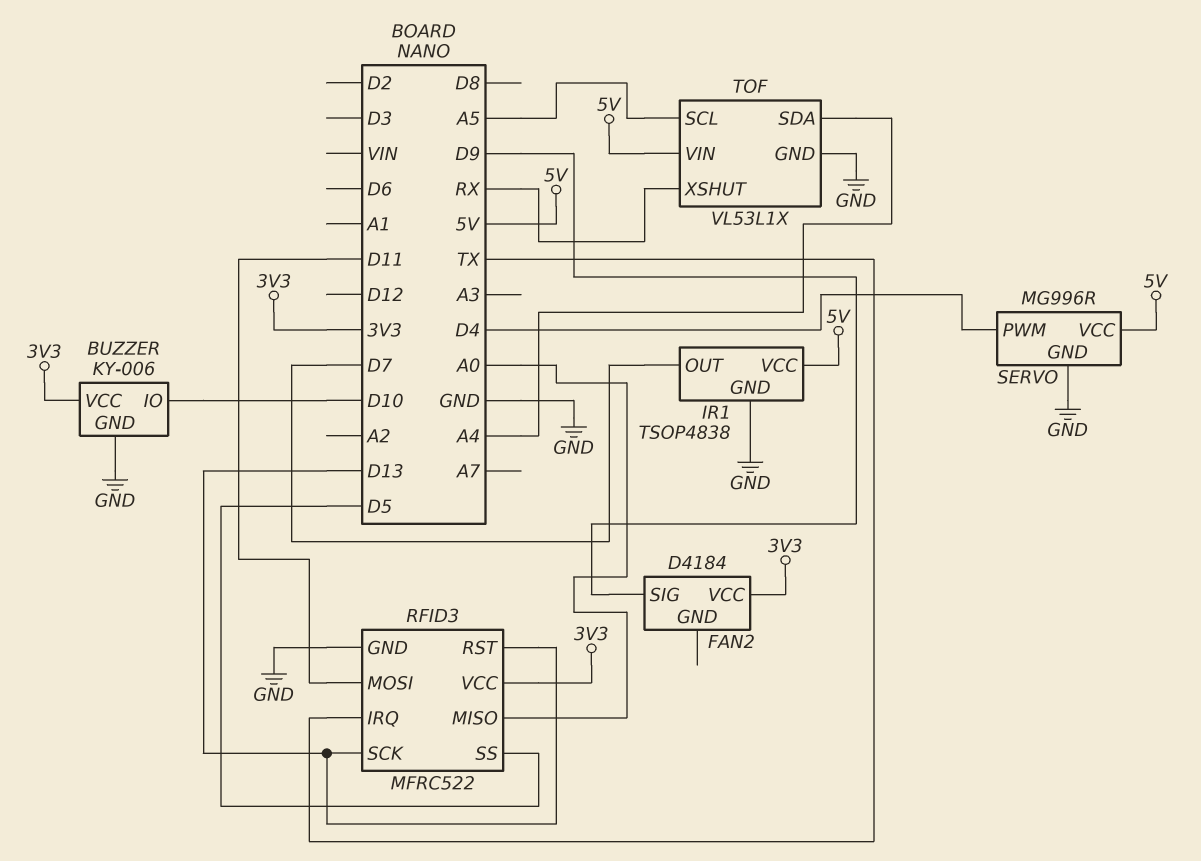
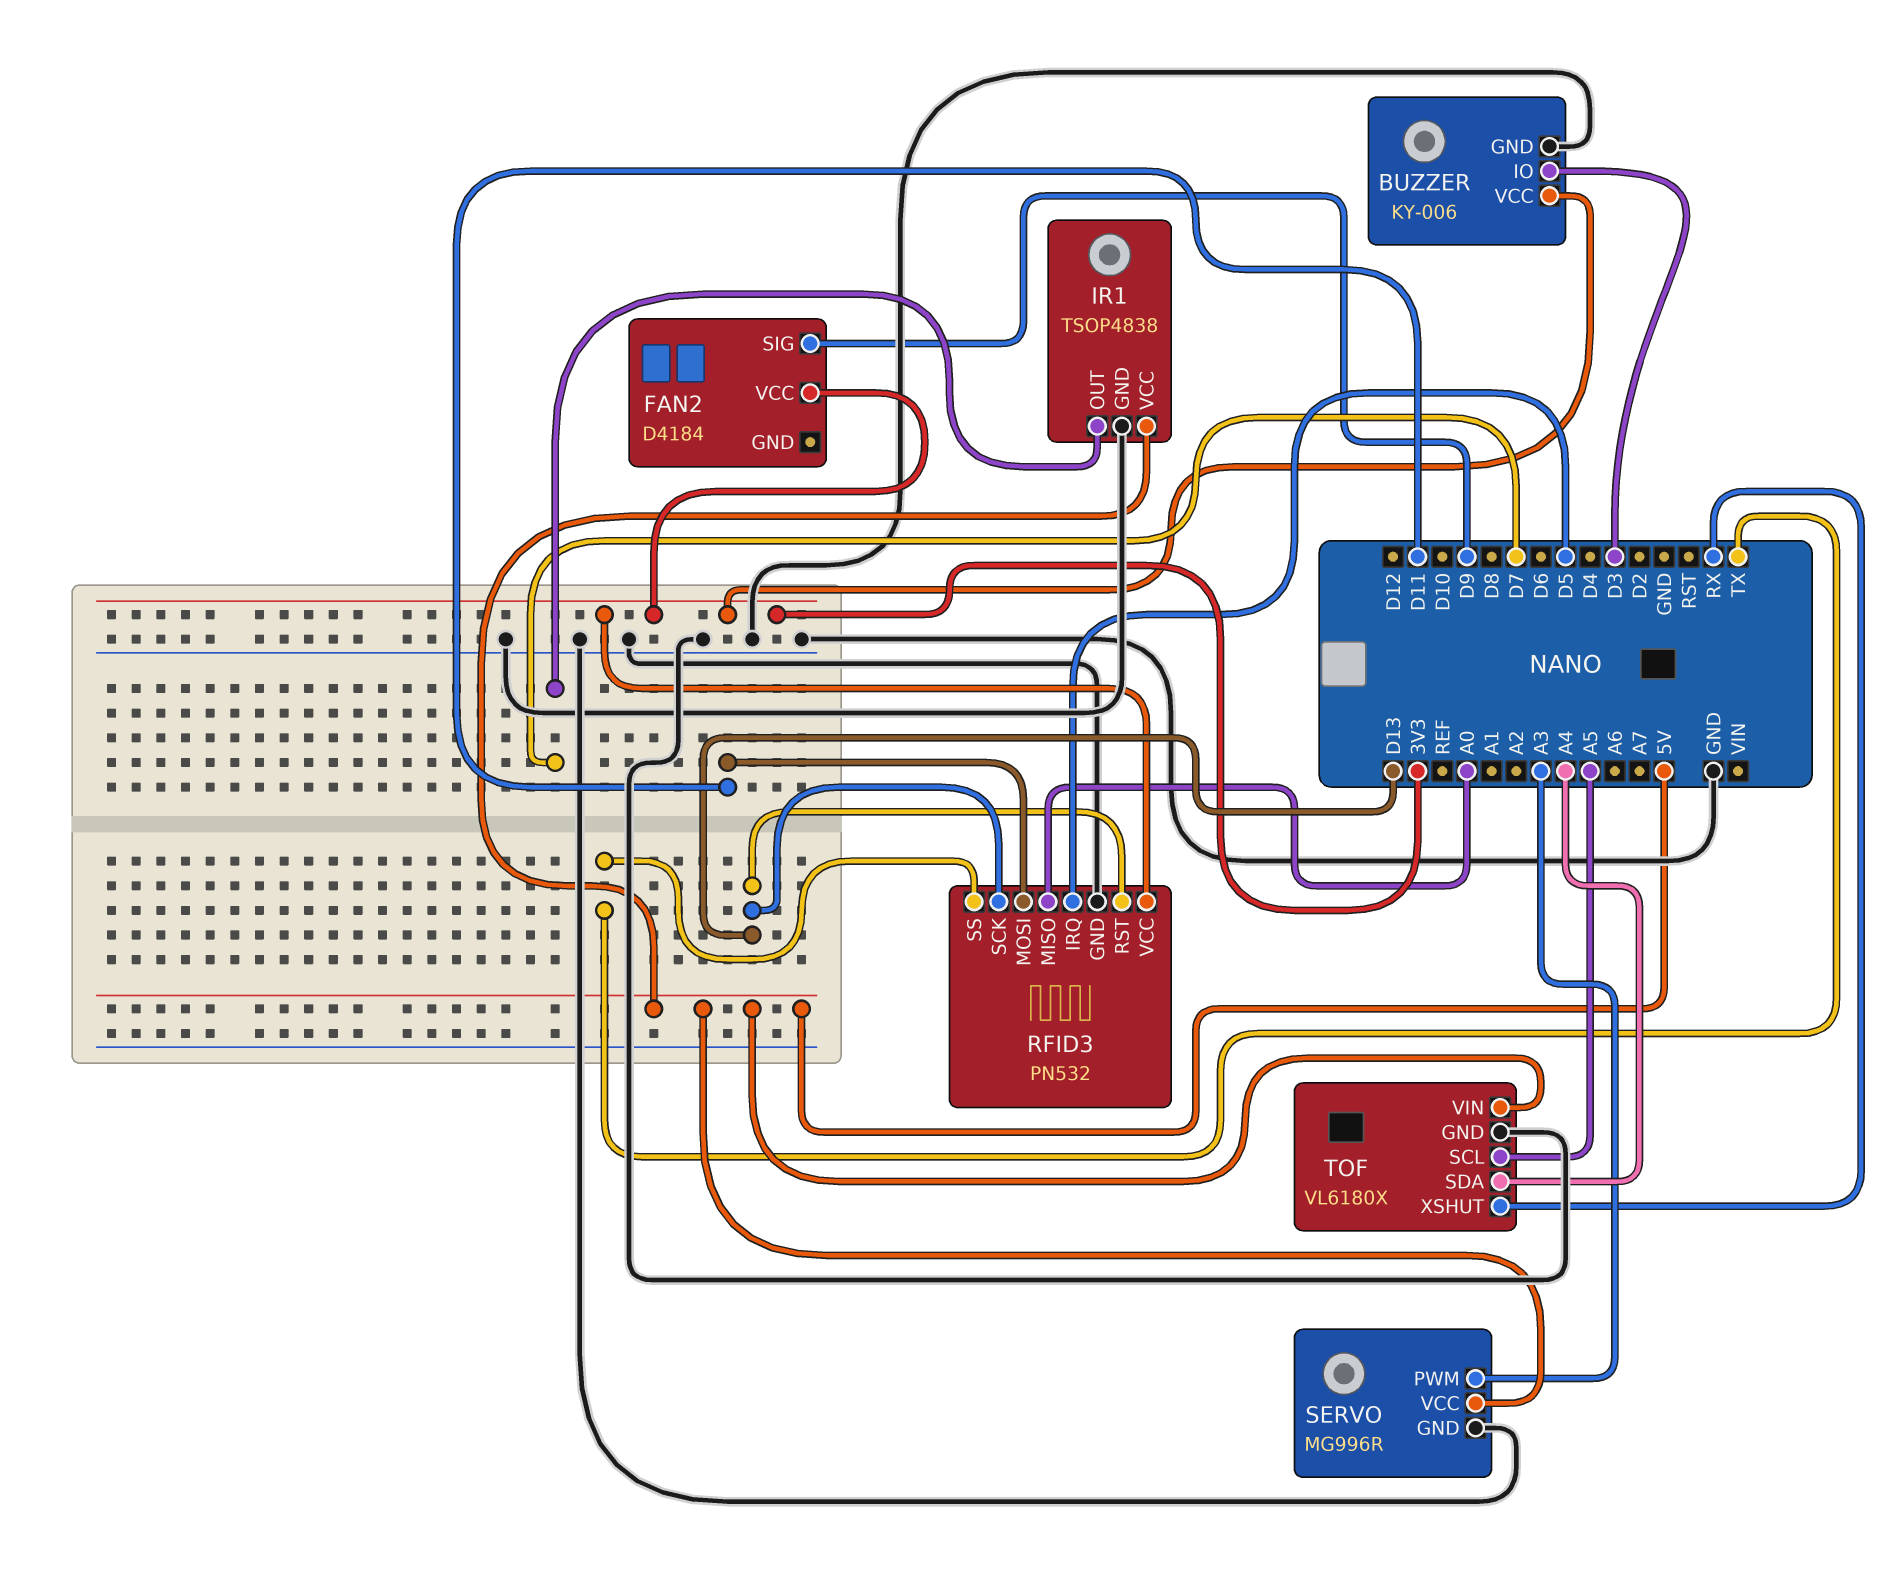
BUZZER pin IO: D10 -> D3
RFID3: MFRC522 -> PN532
RFID3 pin IRQ: TX -> D5
RFID3 pin SS: D5 -> TX
SERVO pin PWM: D4 -> A3
TOF: VL53L1X -> VL6180X

